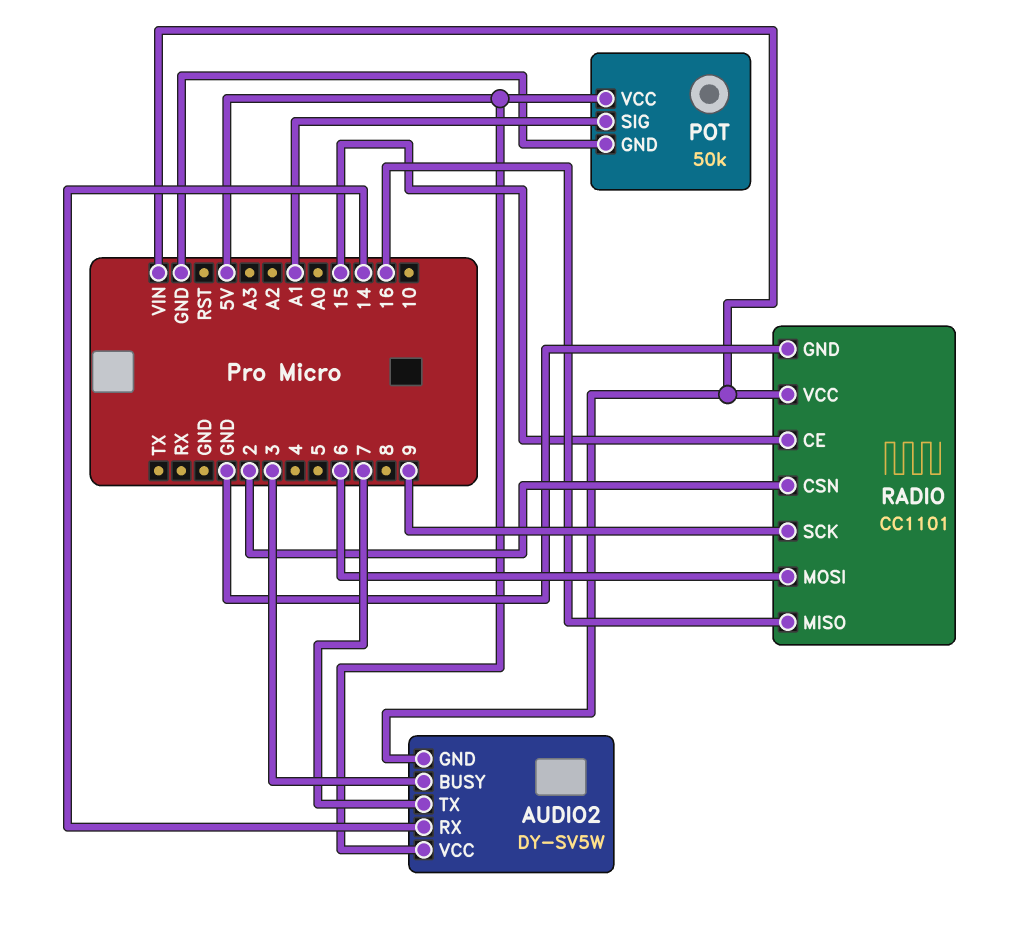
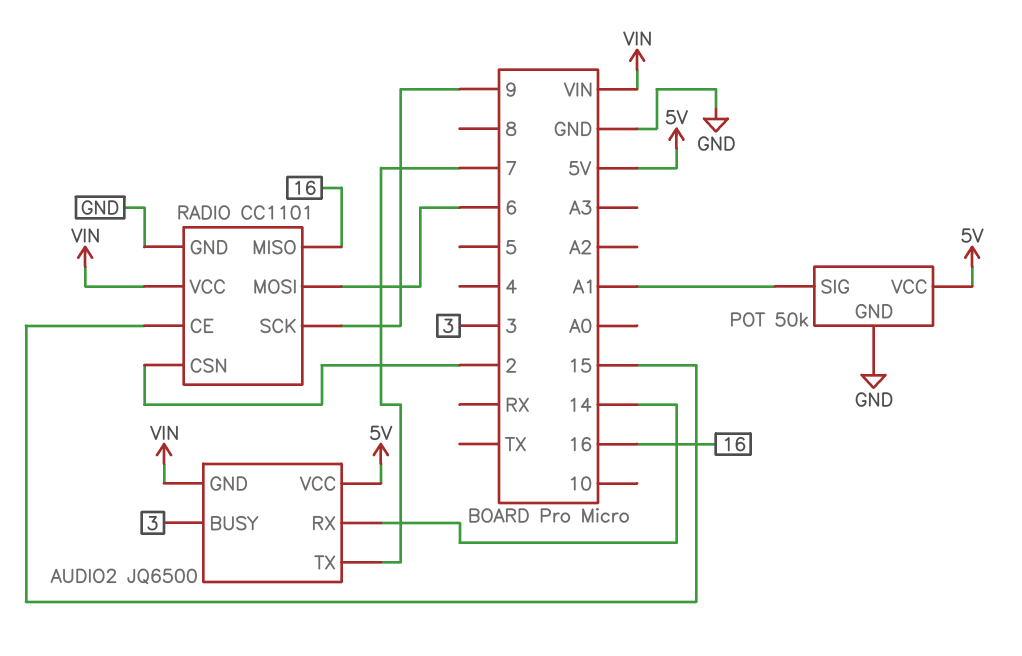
AUDIO2: DY-SV5W -> JQ6500

